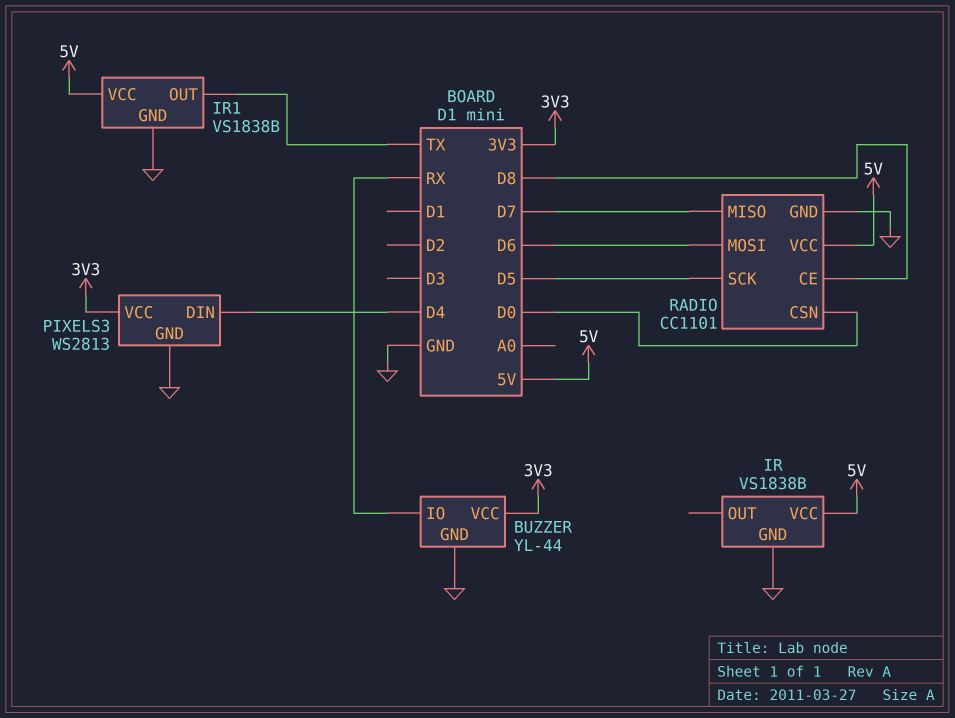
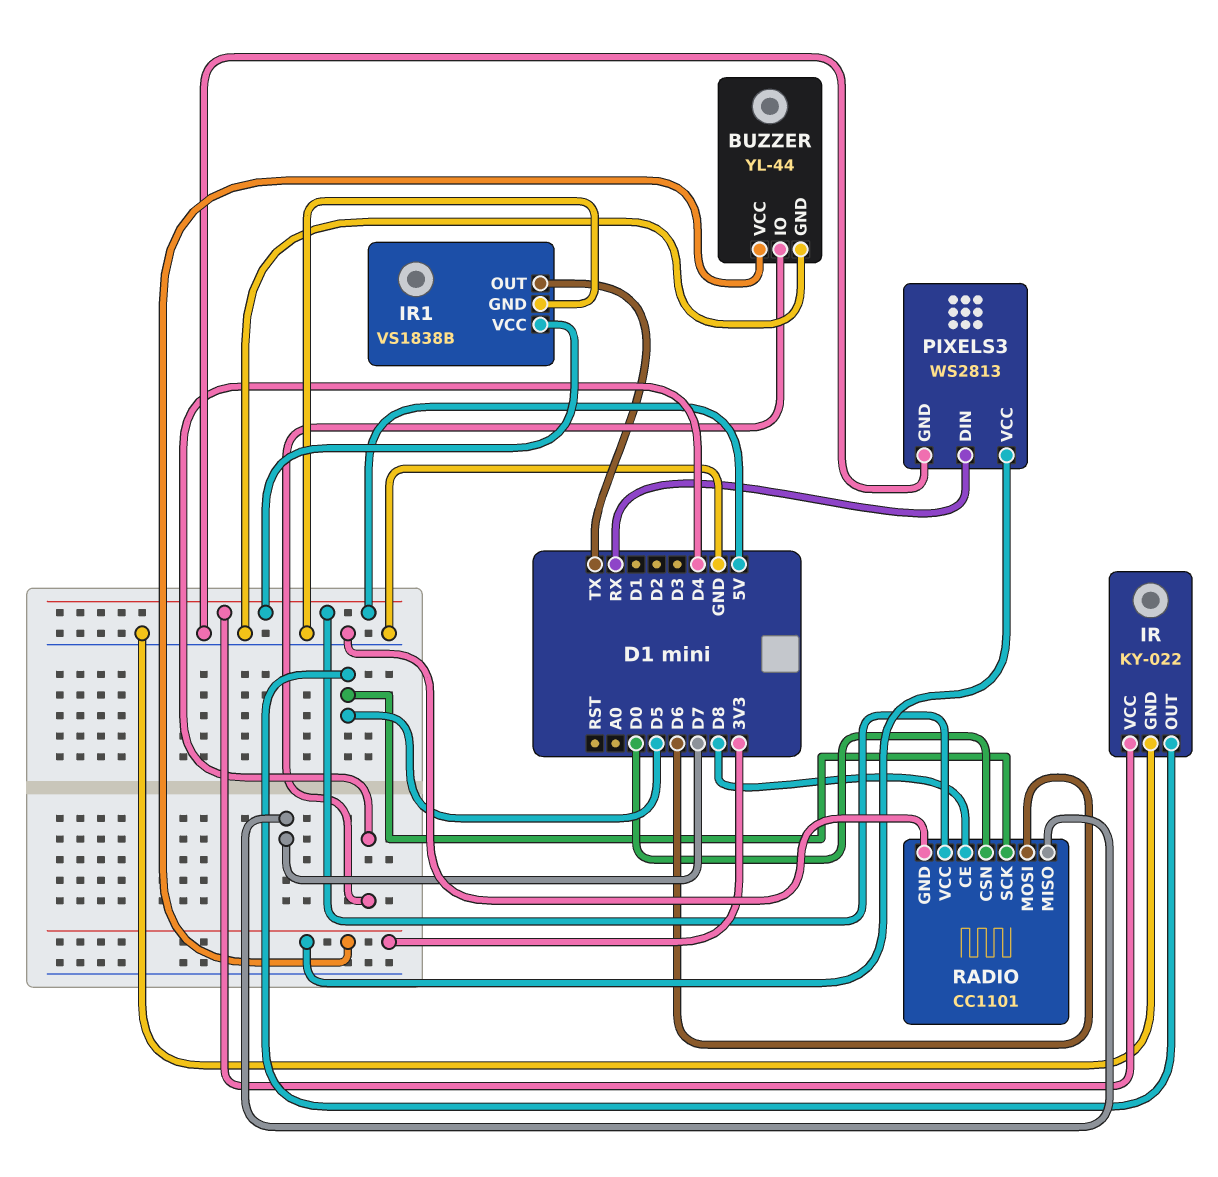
BUZZER pin IO: RX -> D4
IR: VS1838B -> KY-022
IR pin OUT: none -> D5
PIXELS3 pin DIN: D4 -> RX

